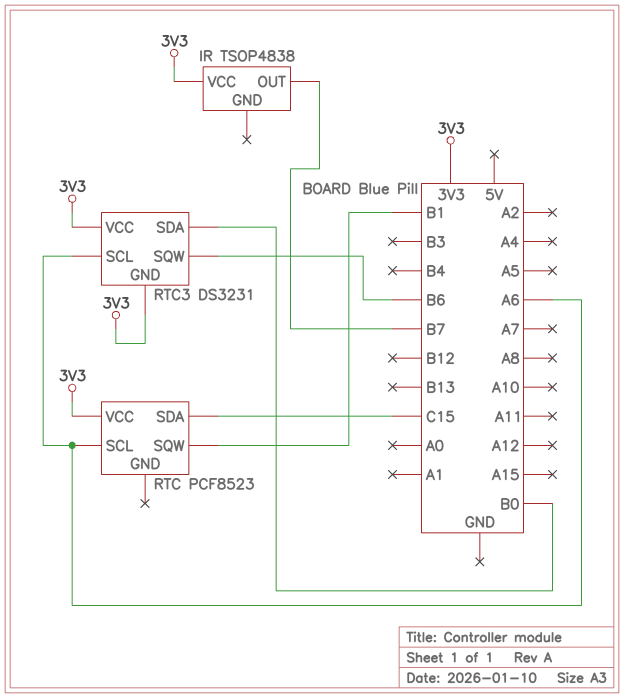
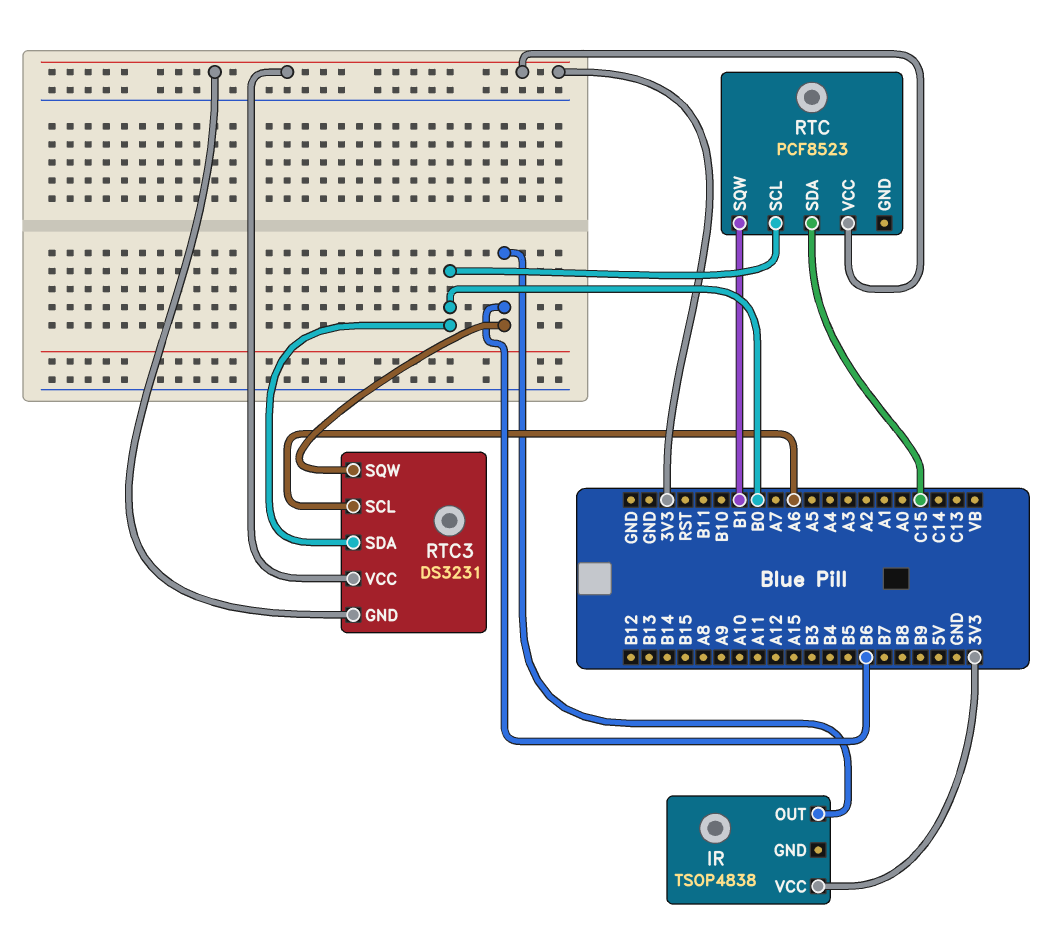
IR pin OUT: B7 -> B6
RTC pin SCL: A6 -> B0

